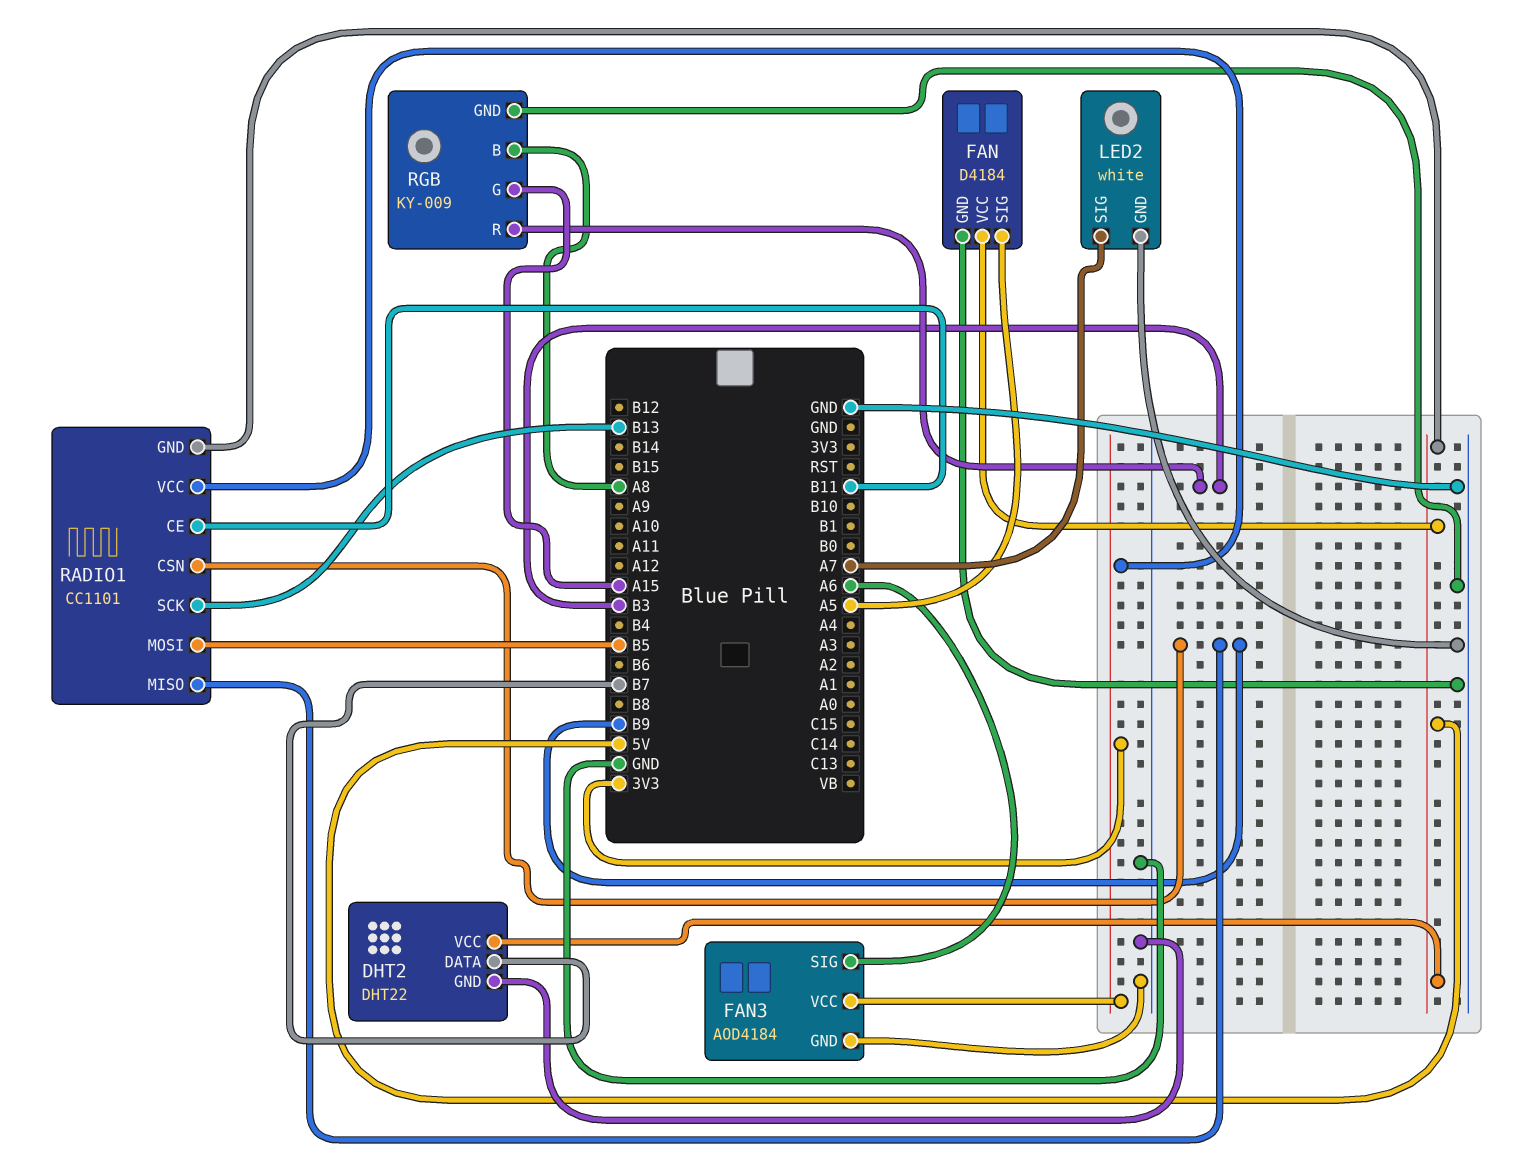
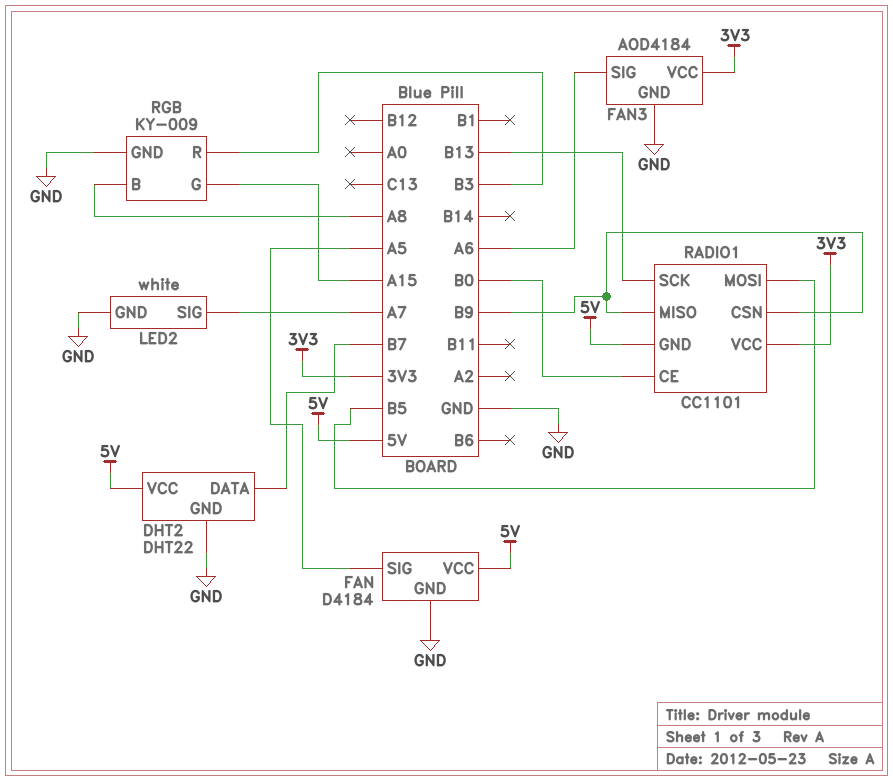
RADIO1 pin CE: B11 -> B0

